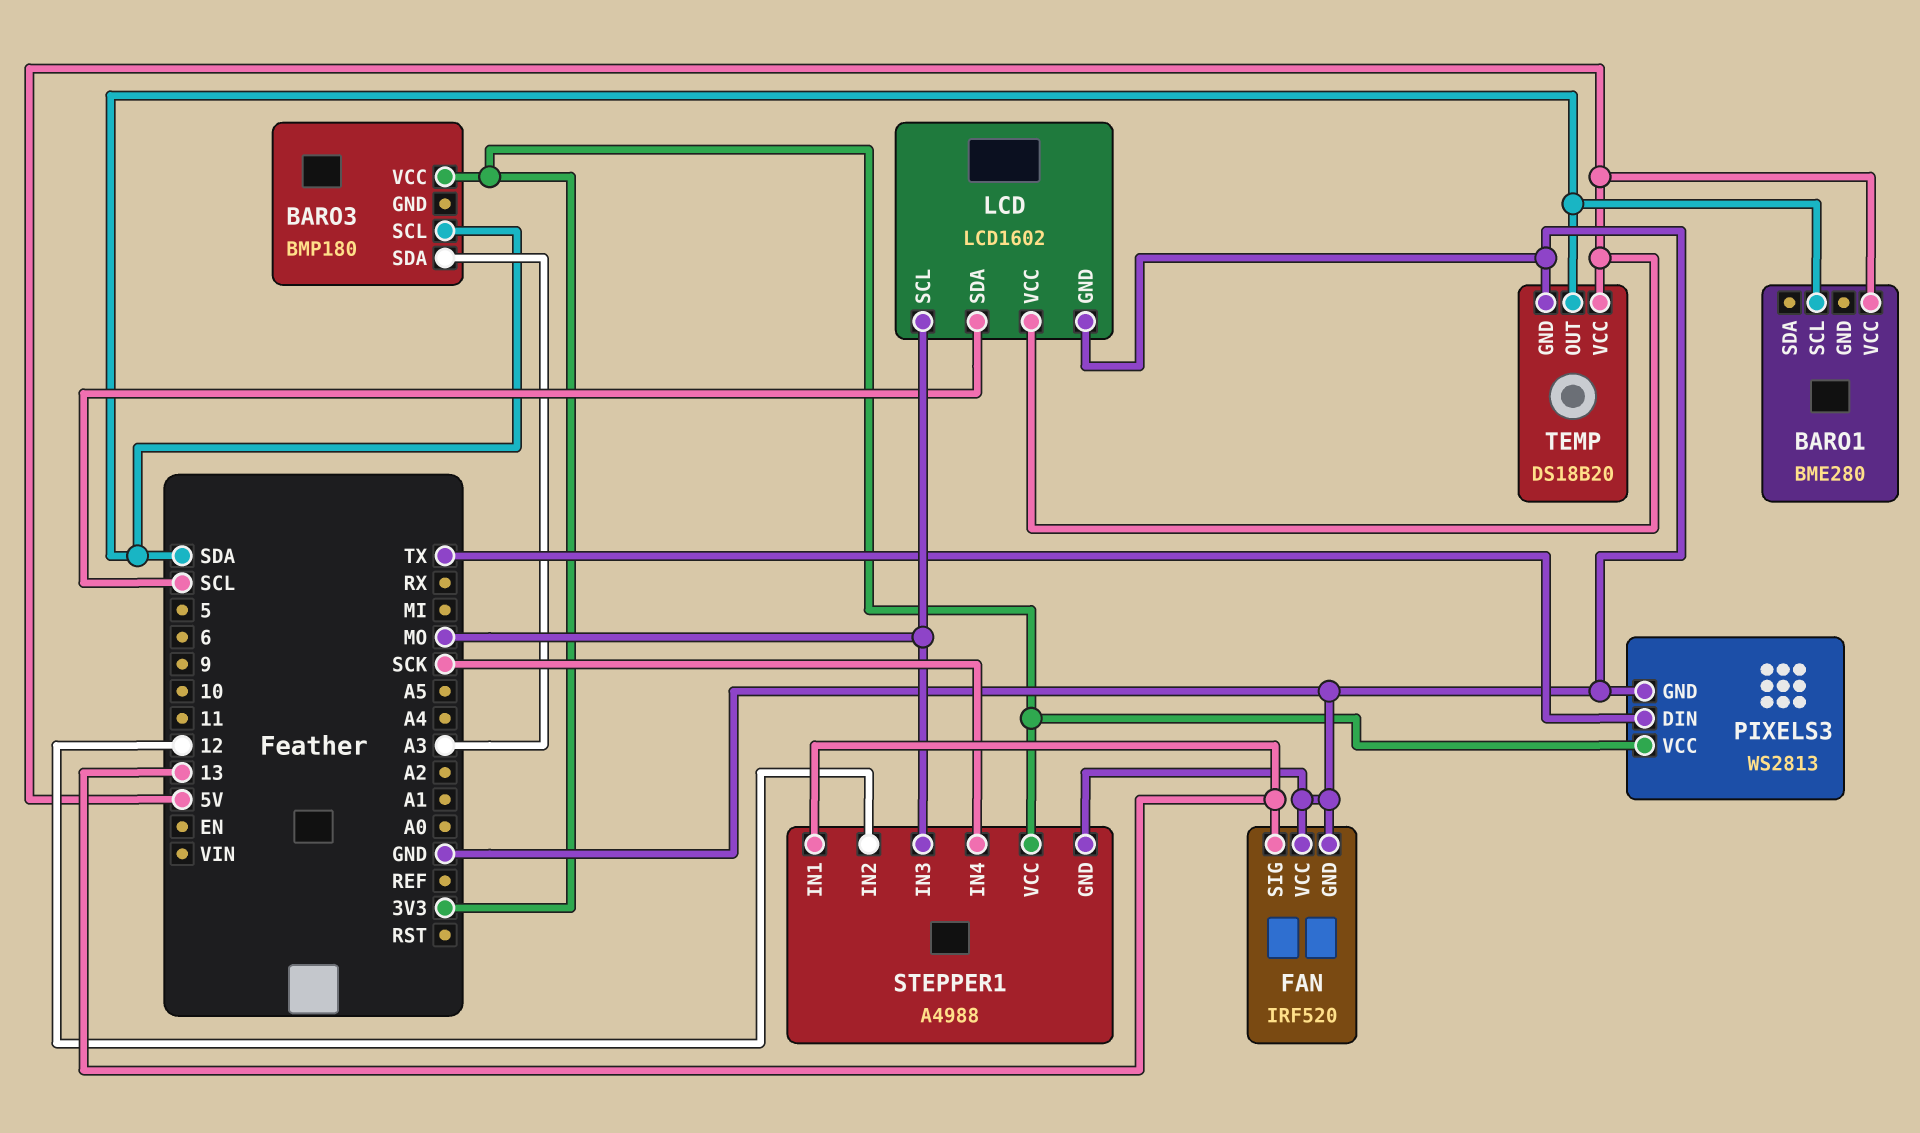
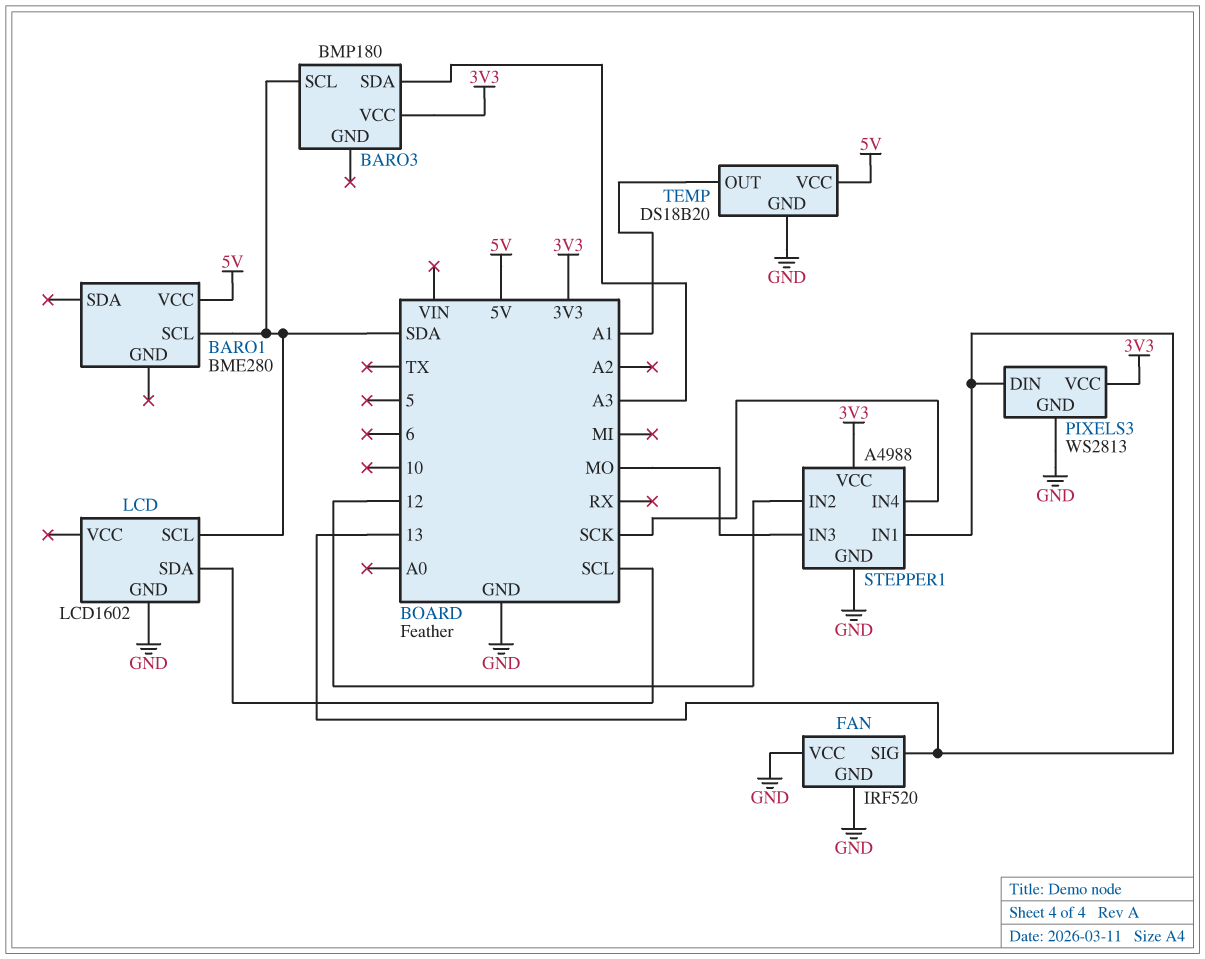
LCD pin SCL: MO -> SDA
LCD pin VCC: 5V -> none
PIXELS3 pin DIN: TX -> 13
TEMP pin OUT: SDA -> A1

